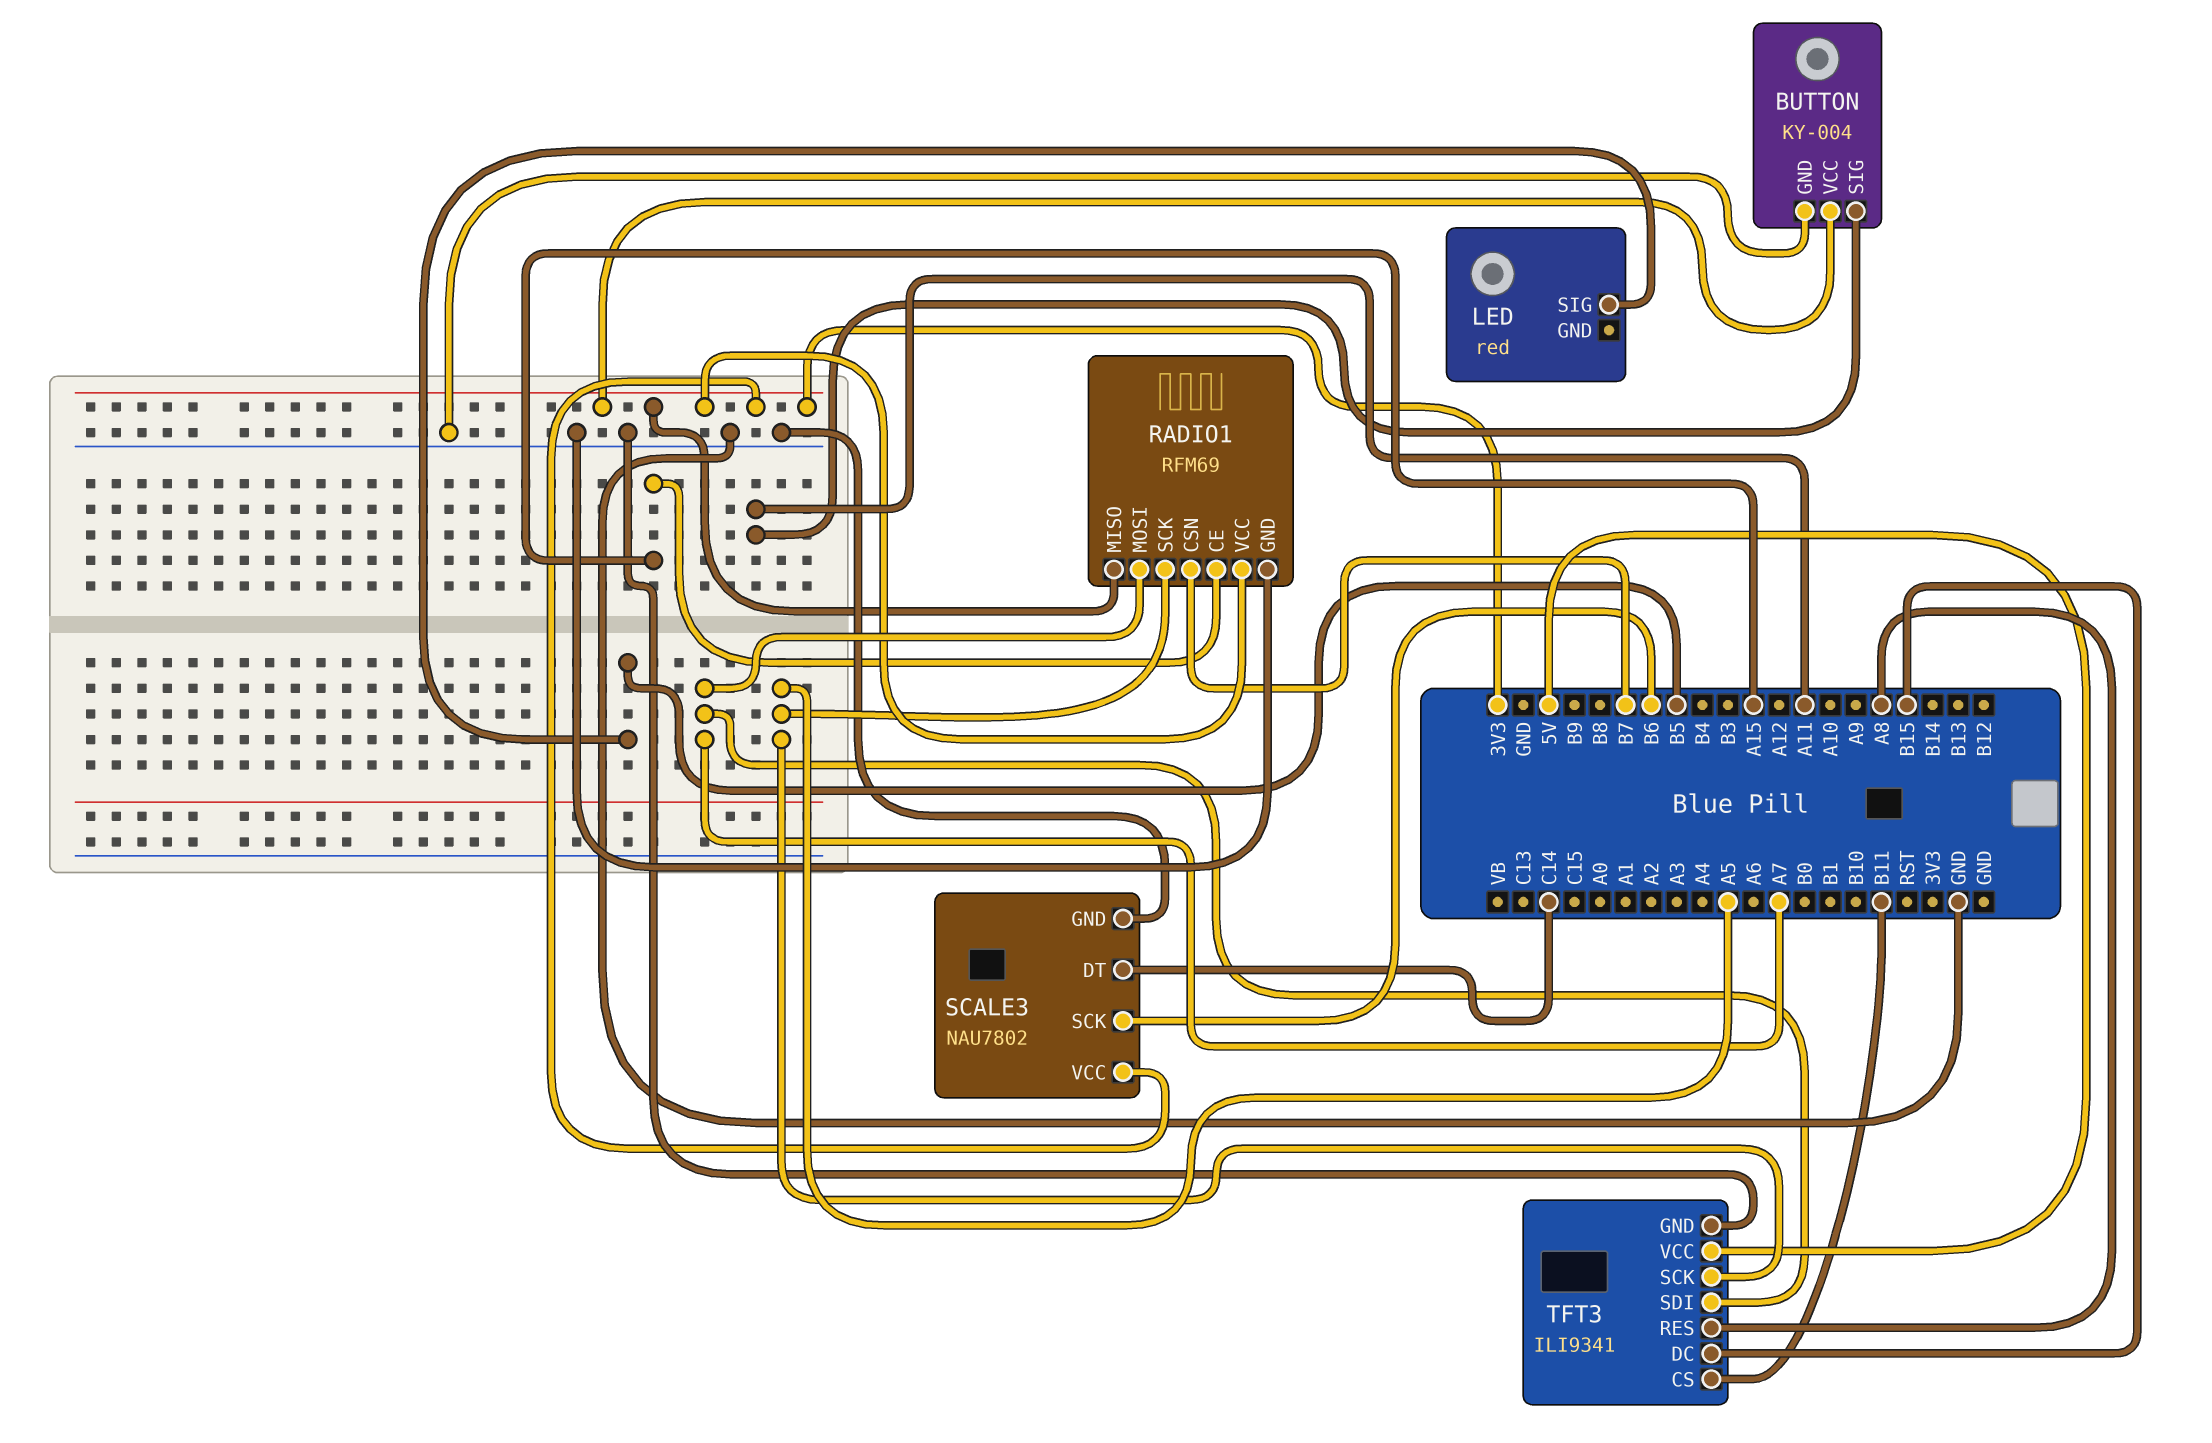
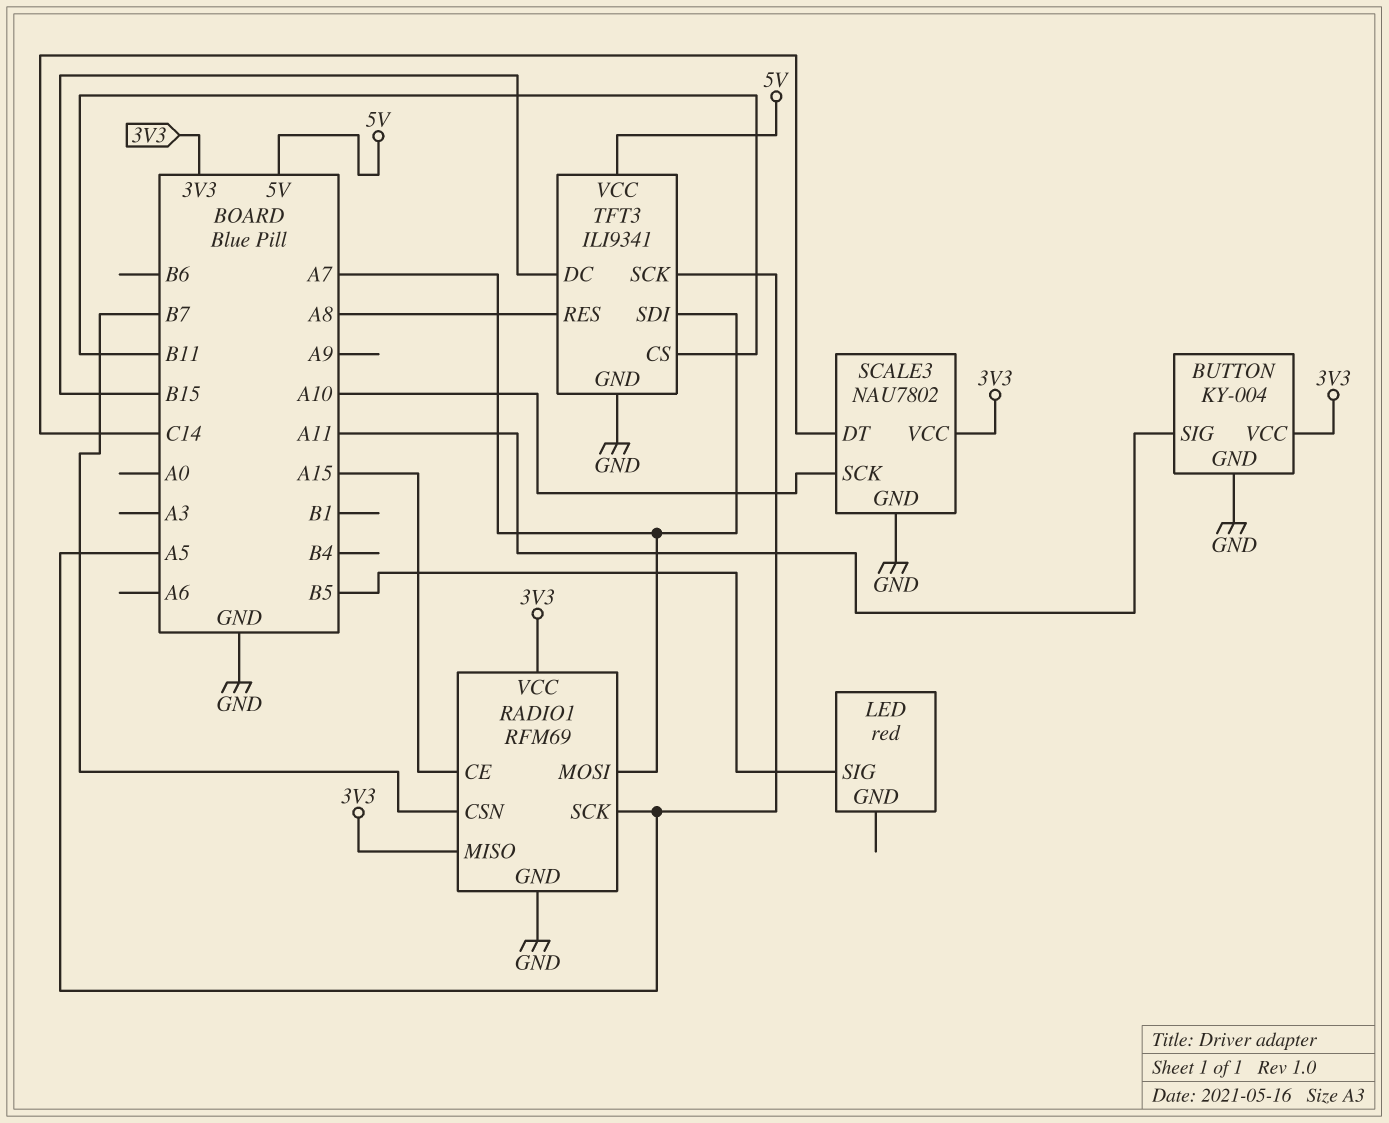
SCALE3 pin SCK: B6 -> A10

